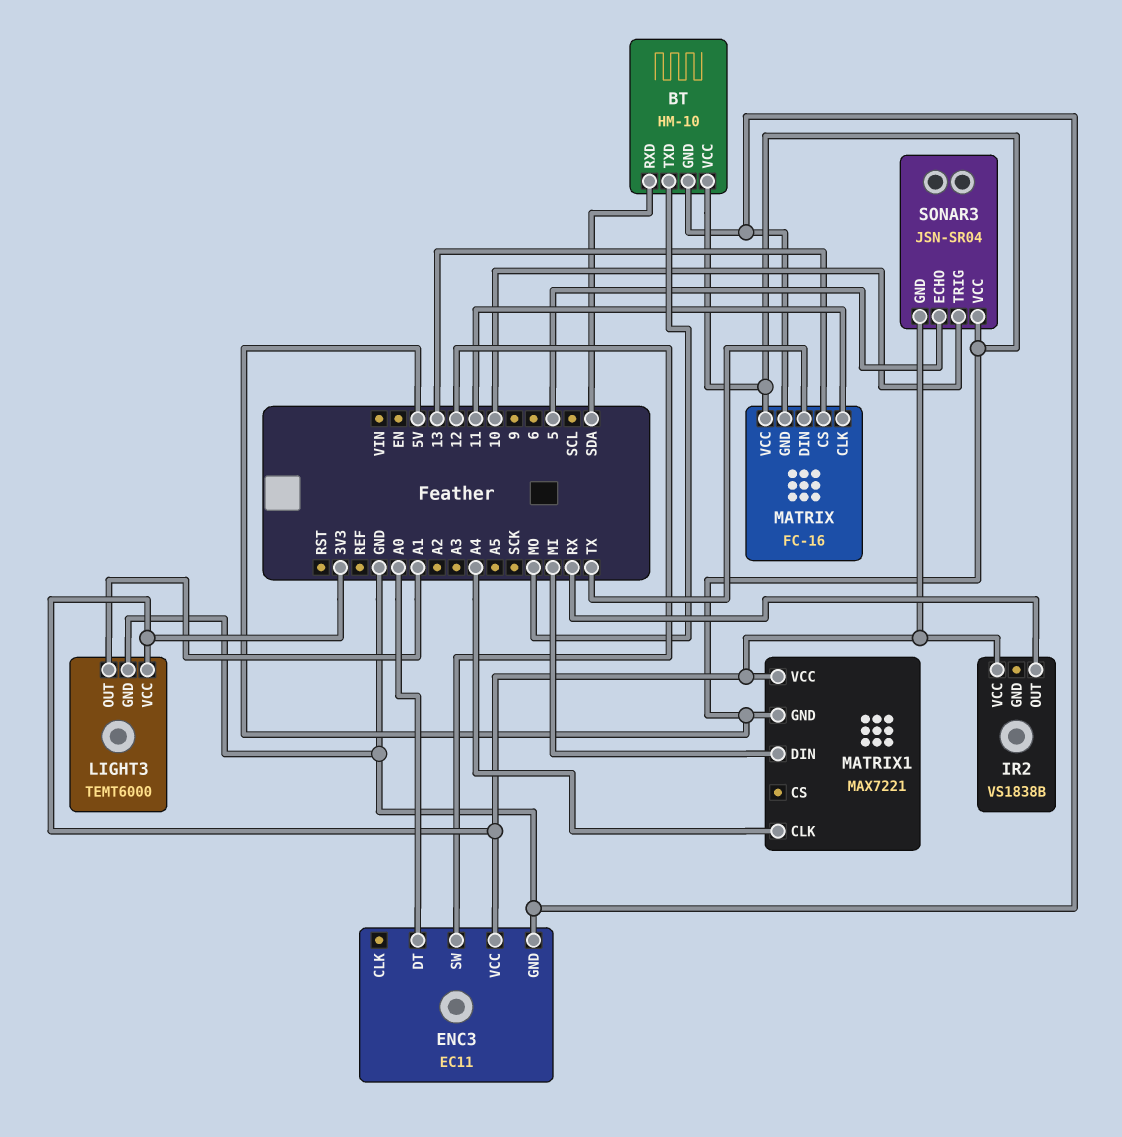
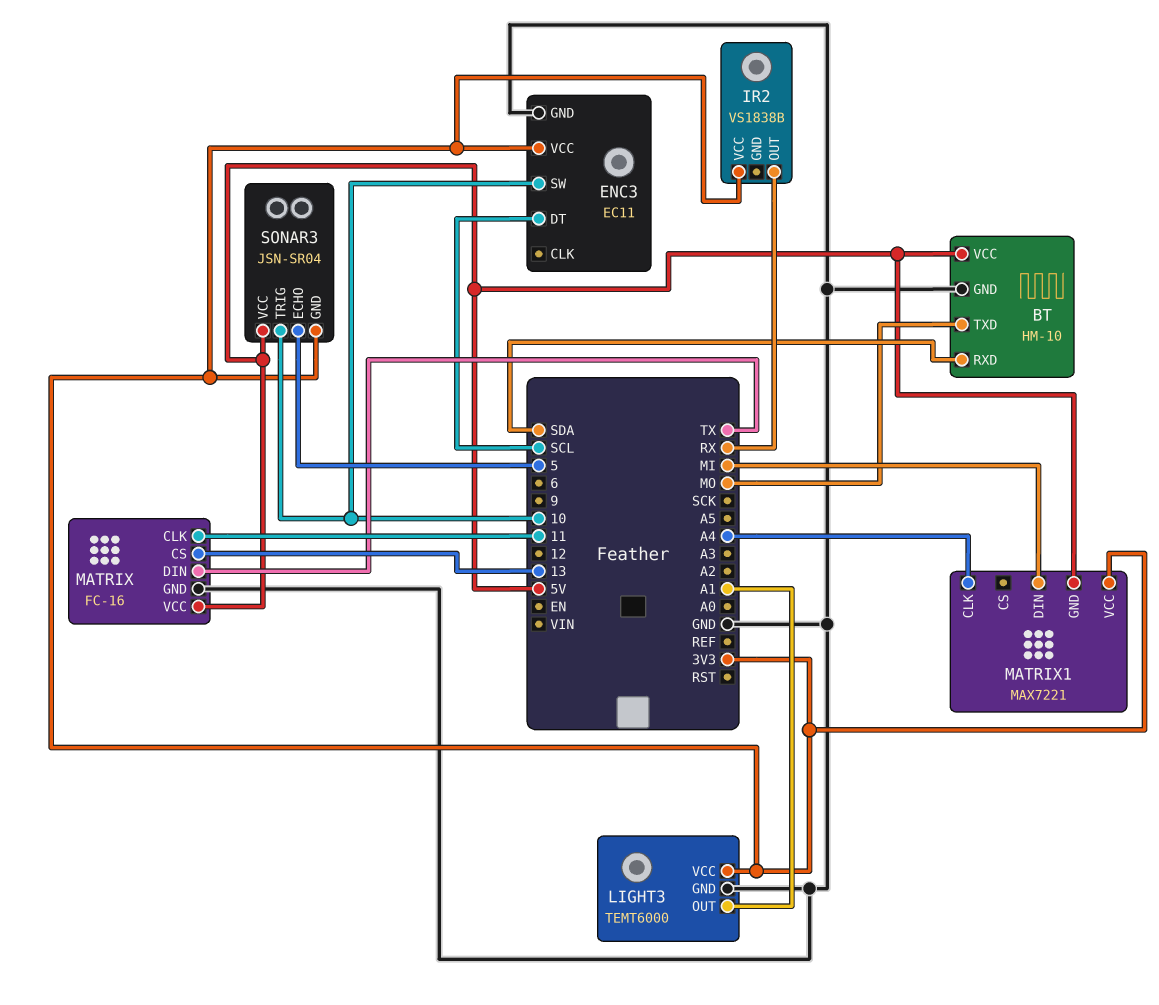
ENC3 pin DT: A0 -> SCL
ENC3 pin SW: 12 -> 10

